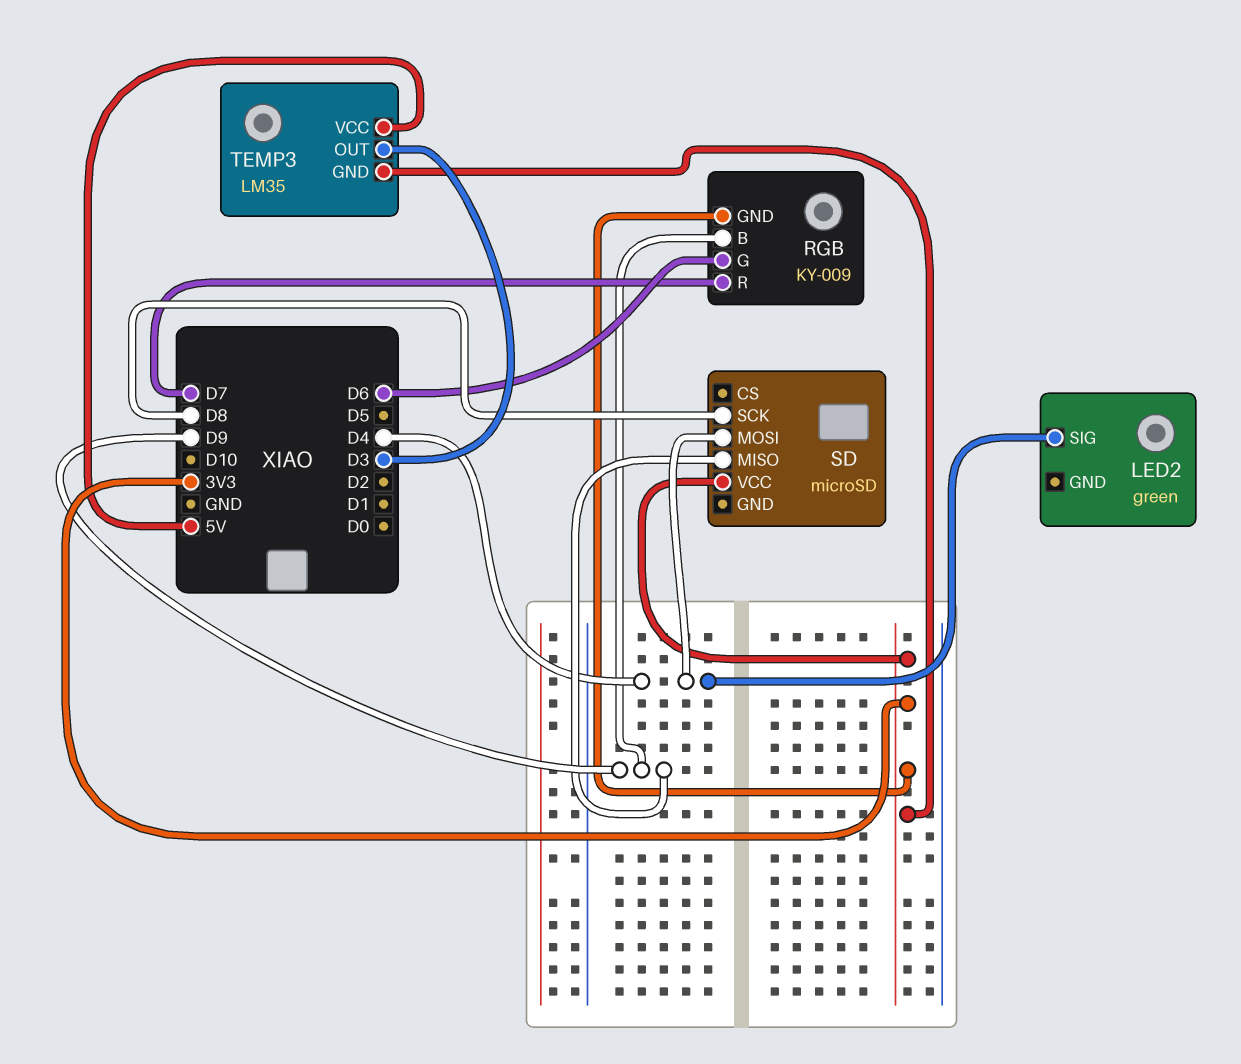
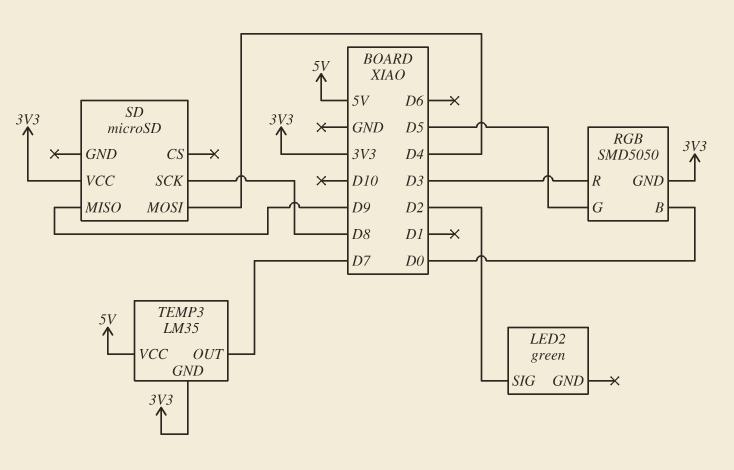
LED2 pin SIG: D4 -> D2
RGB: KY-009 -> SMD5050
RGB pin B: D9 -> D0
RGB pin G: D6 -> D5
RGB pin R: D7 -> D3
TEMP3 pin OUT: D3 -> D7

